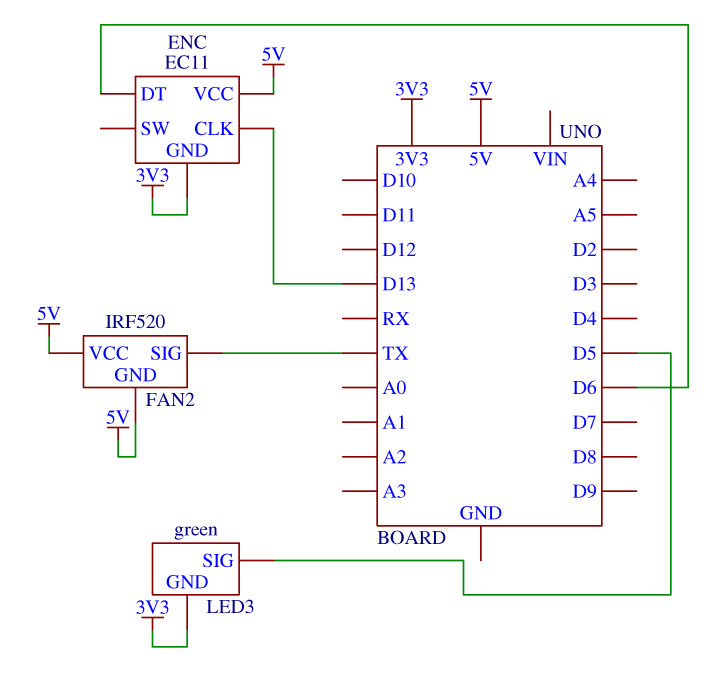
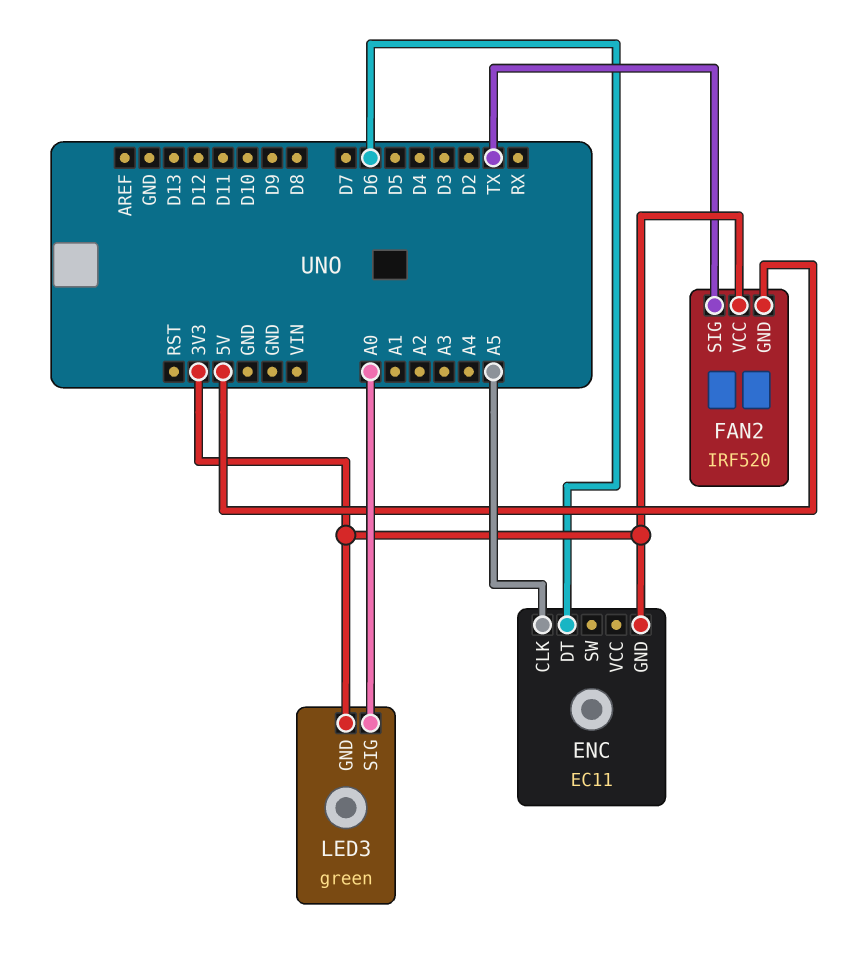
ENC pin CLK: D13 -> A5
ENC pin VCC: 5V -> none
FAN2 pin VCC: 5V -> 3V3
LED3 pin SIG: D5 -> A0

